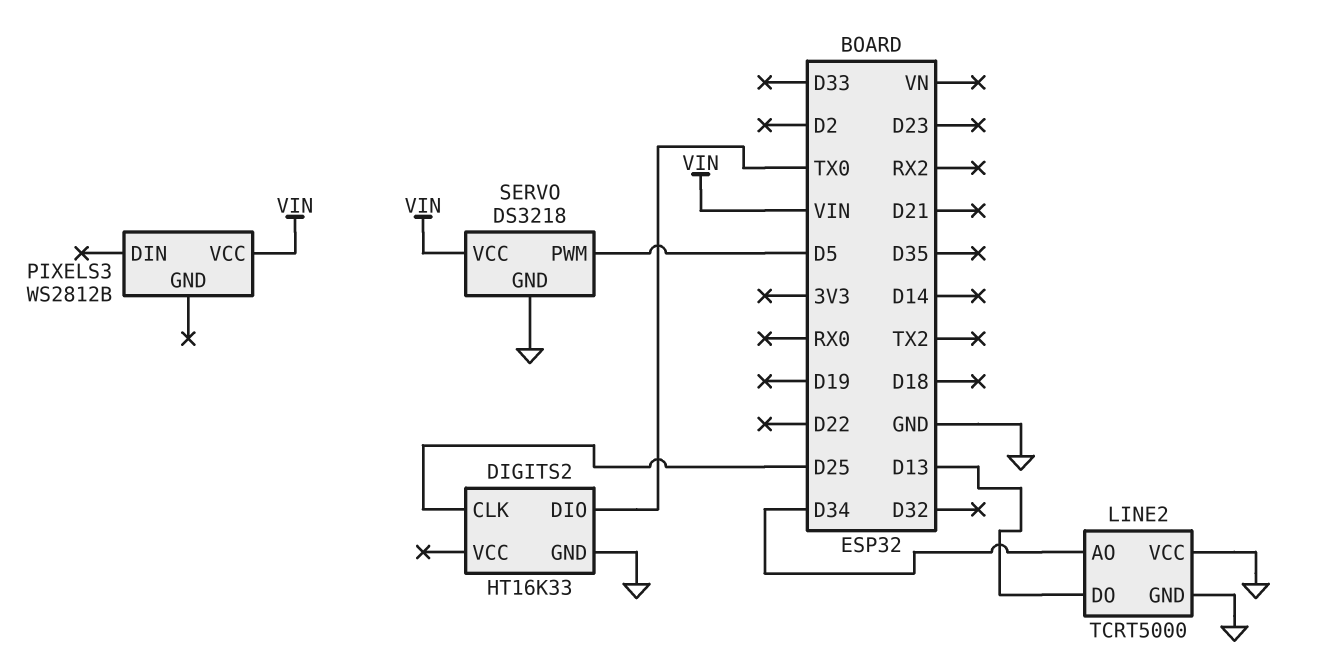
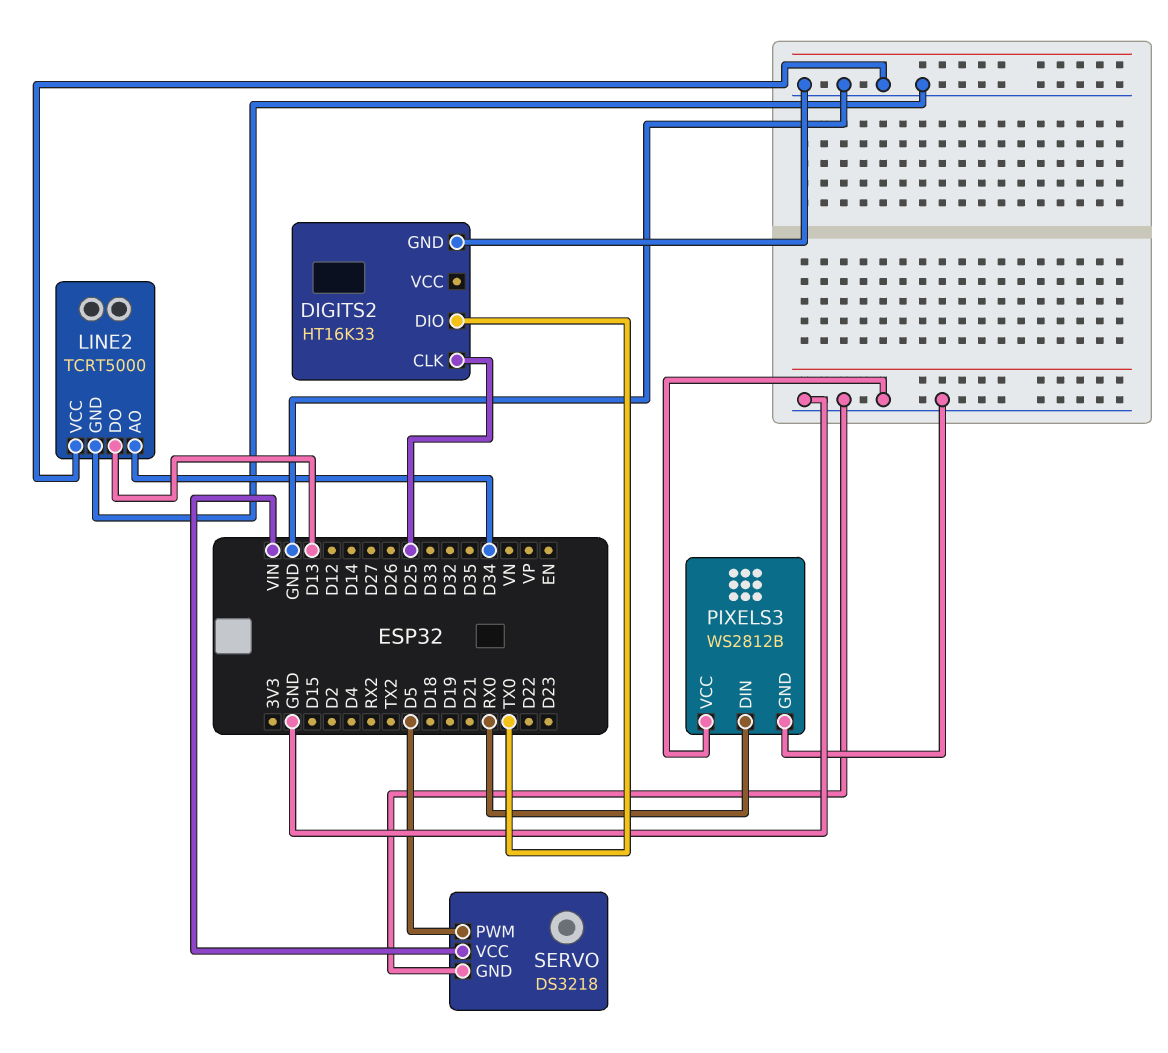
PIXELS3 pin DIN: none -> RX0
PIXELS3 pin GND: none -> GND
PIXELS3 pin VCC: VIN -> GND

